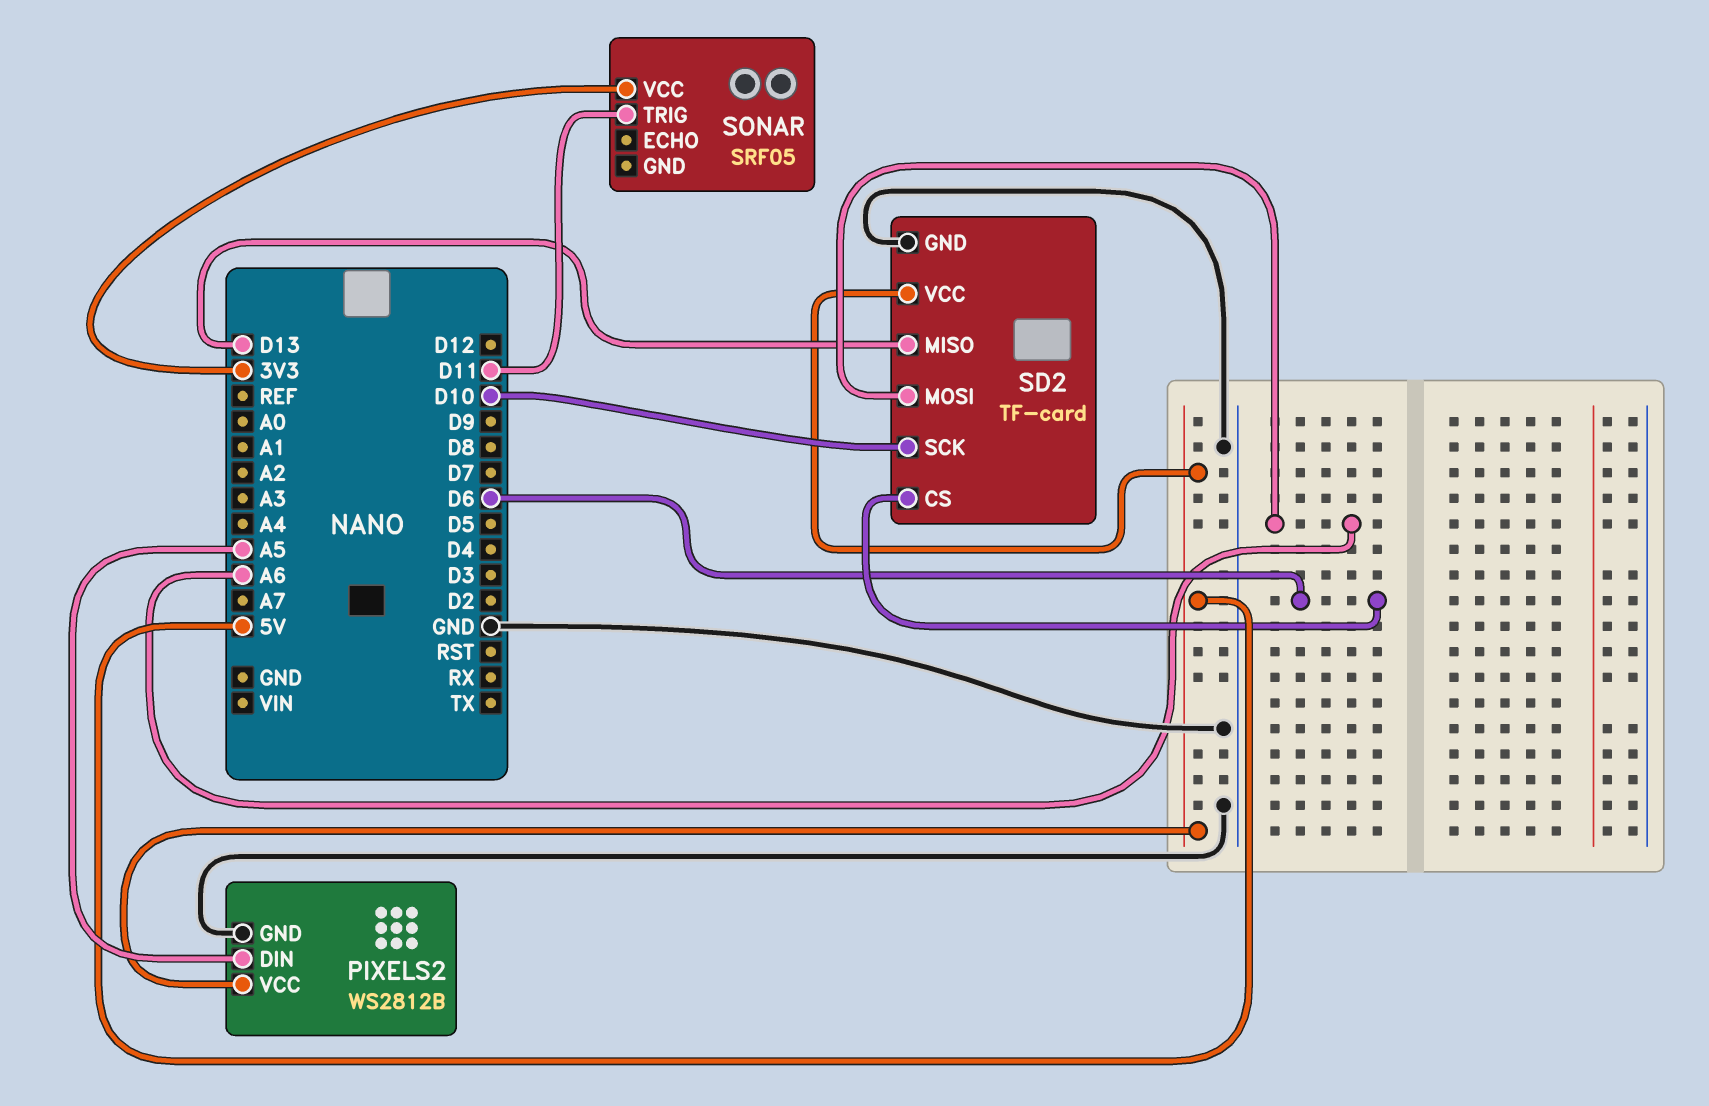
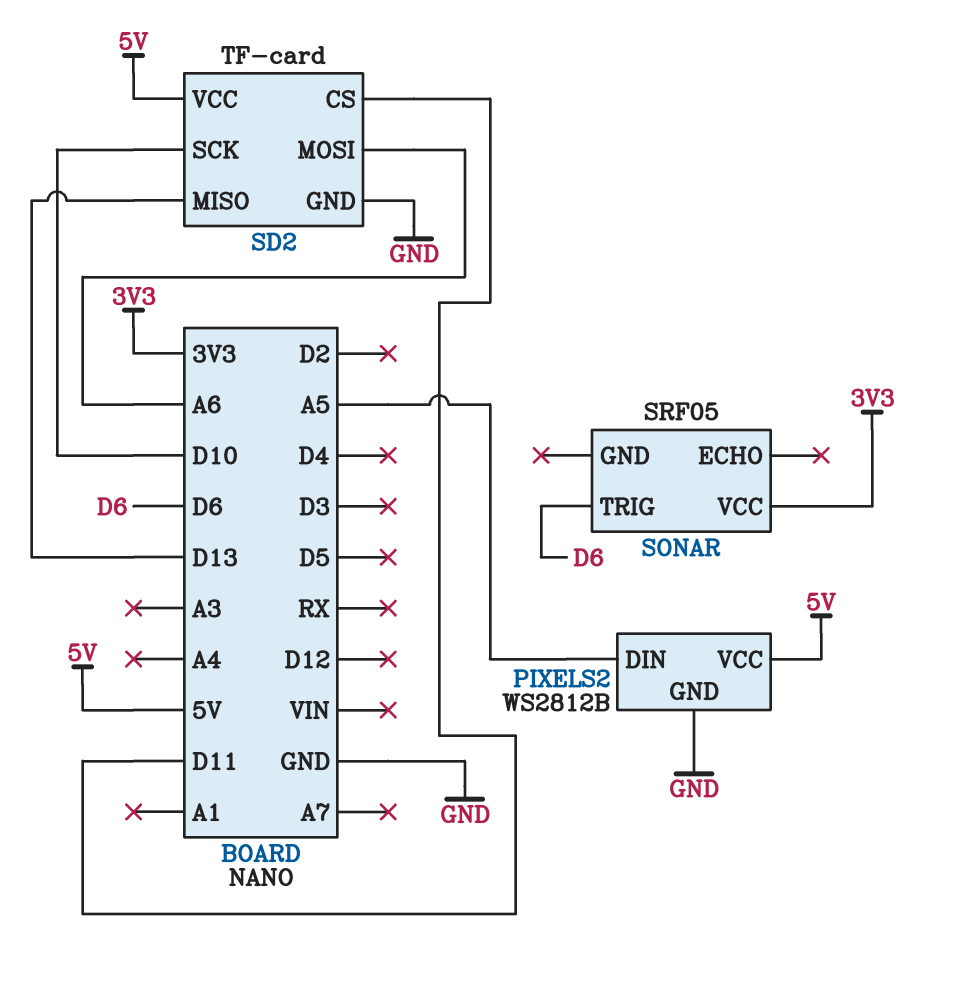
SD2 pin CS: D6 -> D11
SONAR pin TRIG: D11 -> D6

